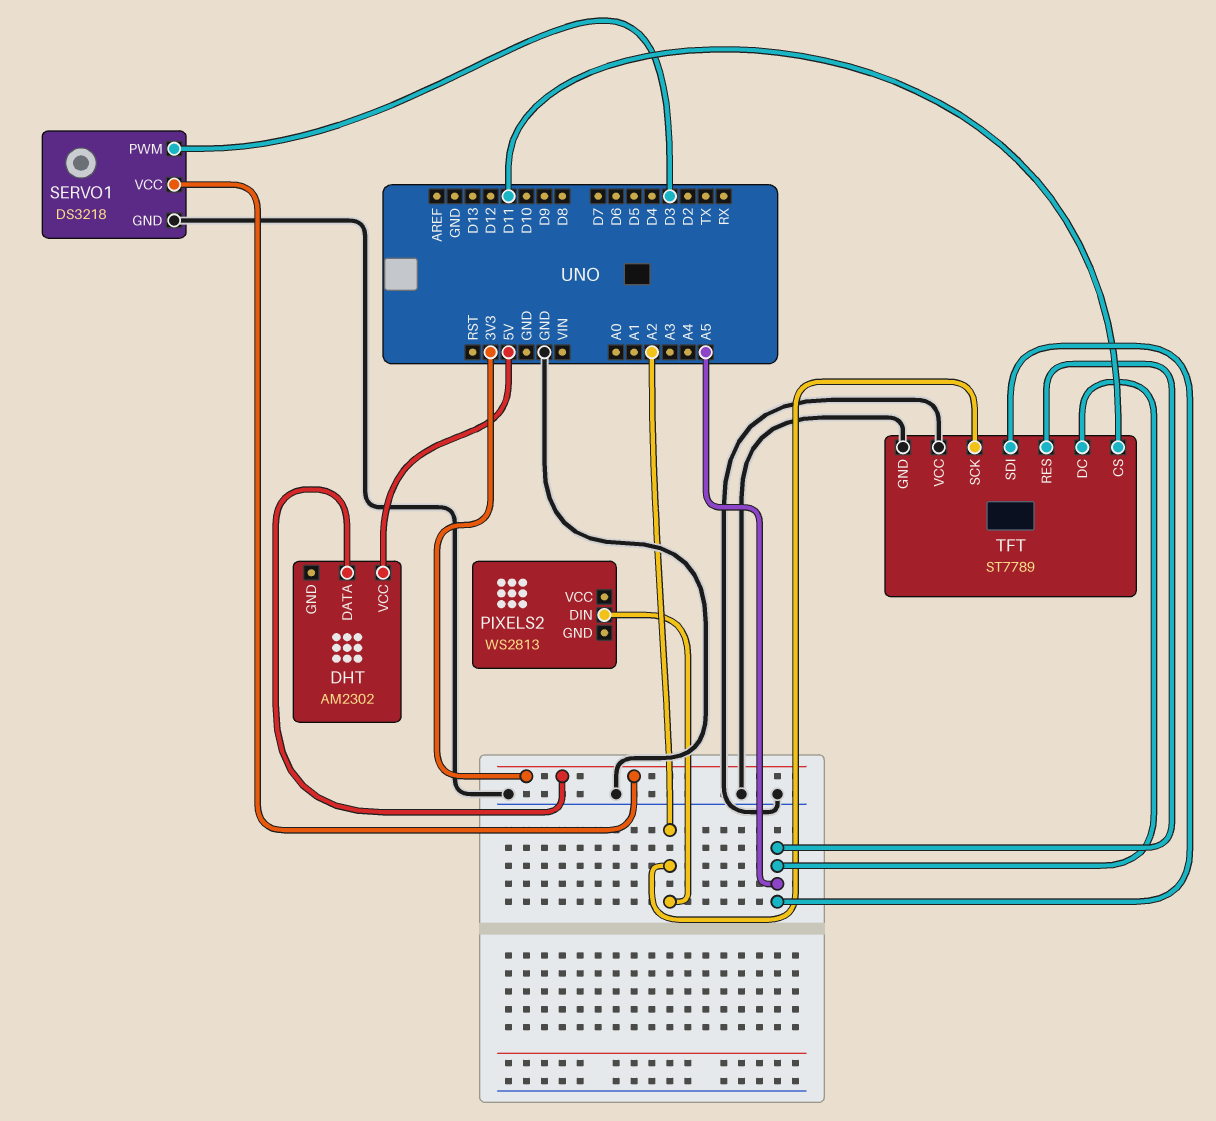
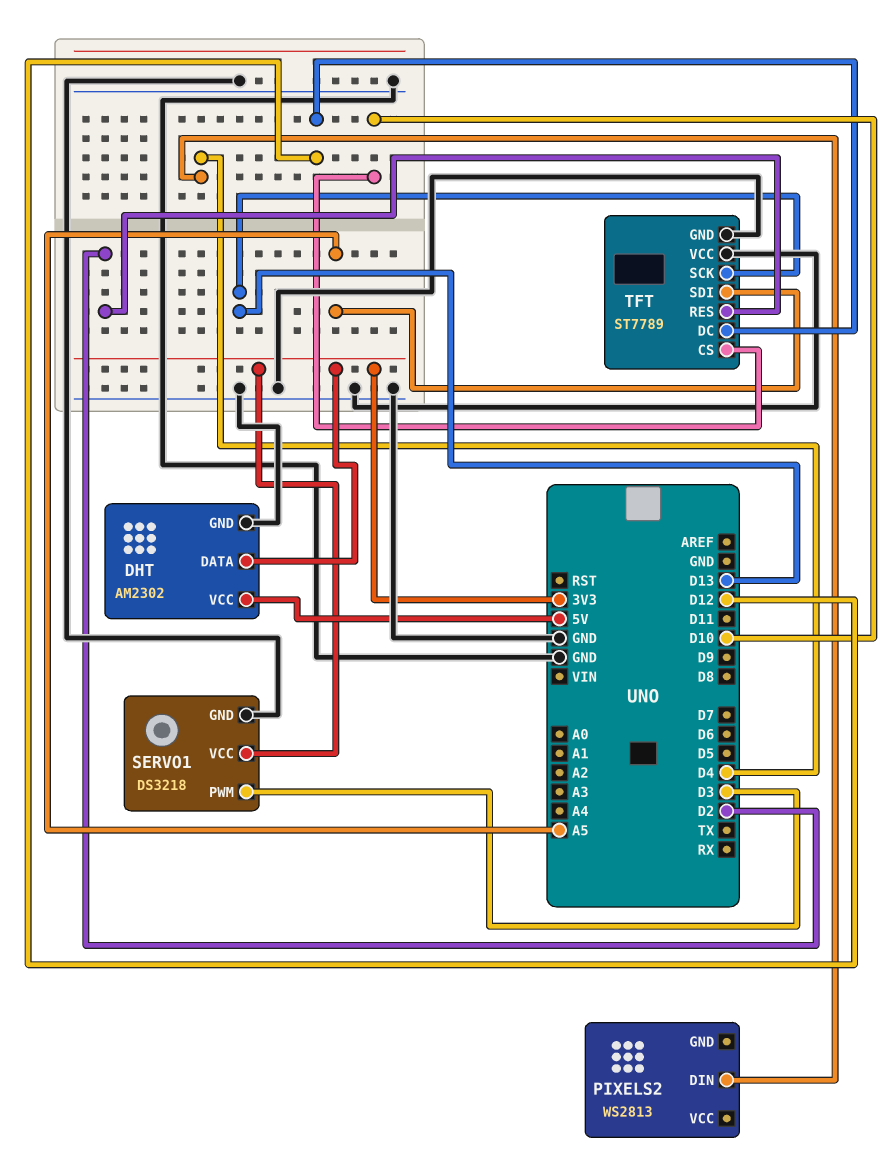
DHT pin GND: none -> GND
PIXELS2 pin DIN: A2 -> D4
TFT pin CS: D11 -> D10
TFT pin DC: A5 -> D12
TFT pin RES: A5 -> D2
TFT pin SCK: A2 -> D13

